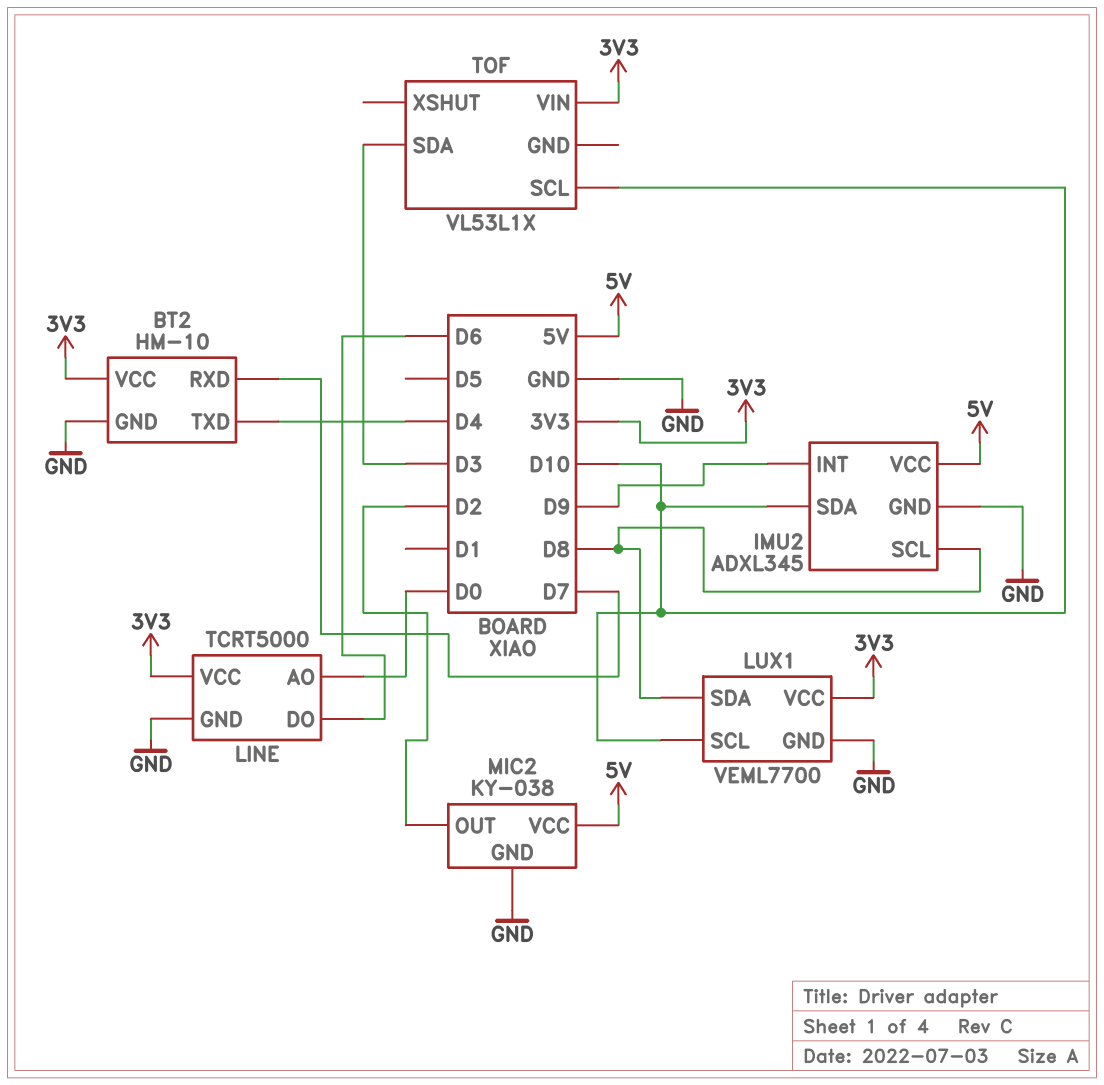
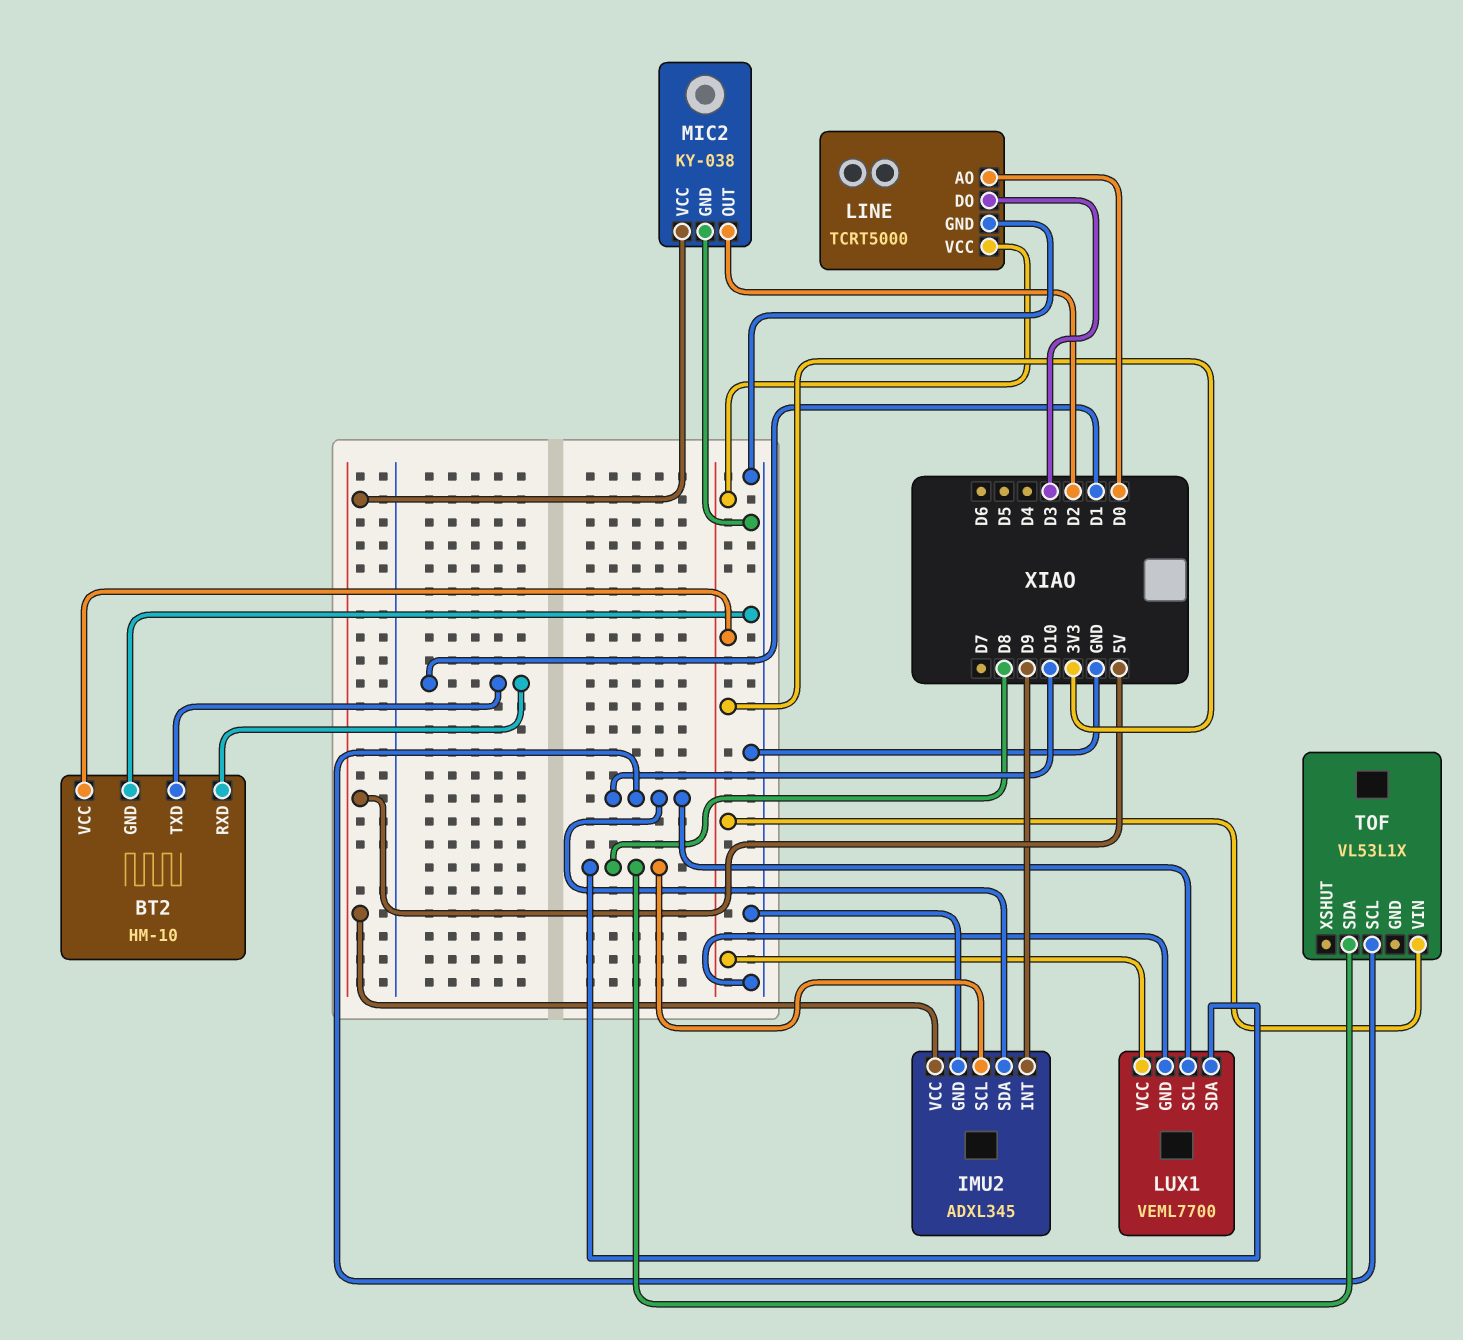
BT2 pin RXD: D7 -> D1
BT2 pin TXD: D4 -> D1
LINE pin DO: D6 -> D3
TOF pin SDA: D3 -> D8

